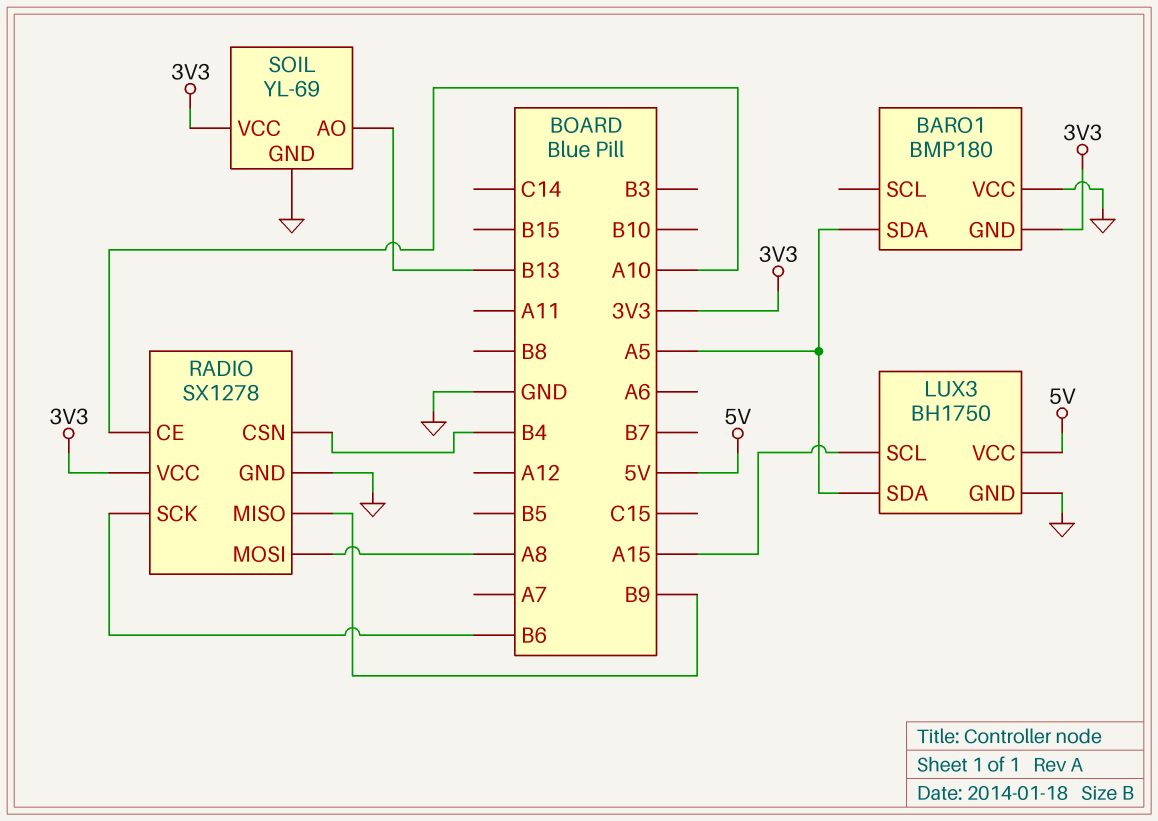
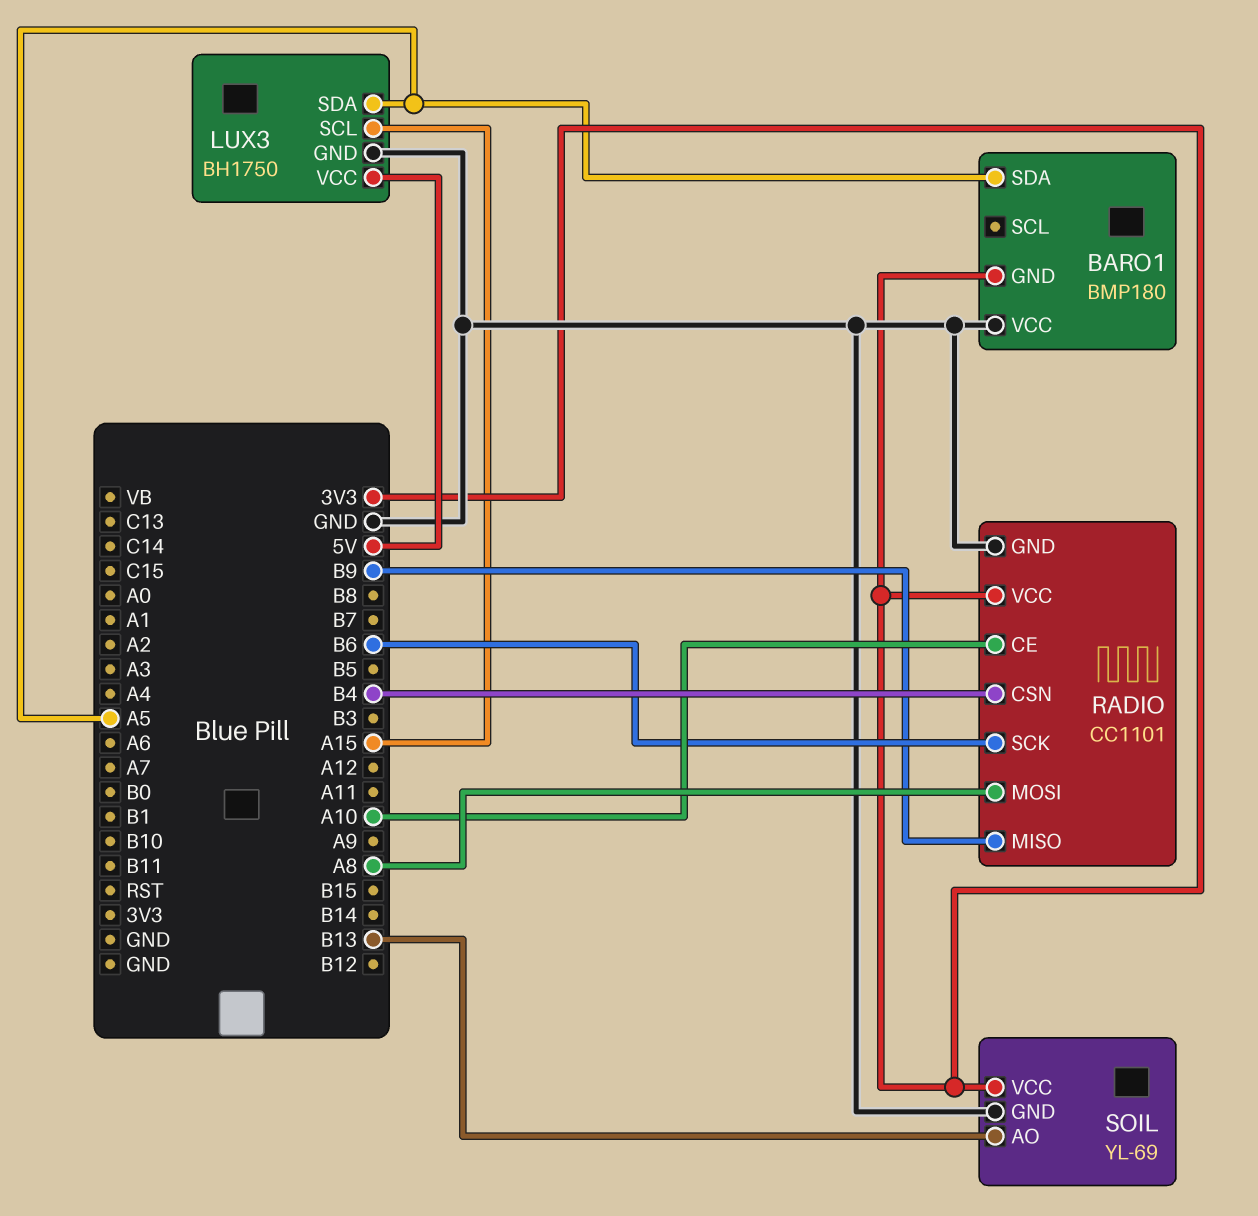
RADIO: SX1278 -> CC1101

